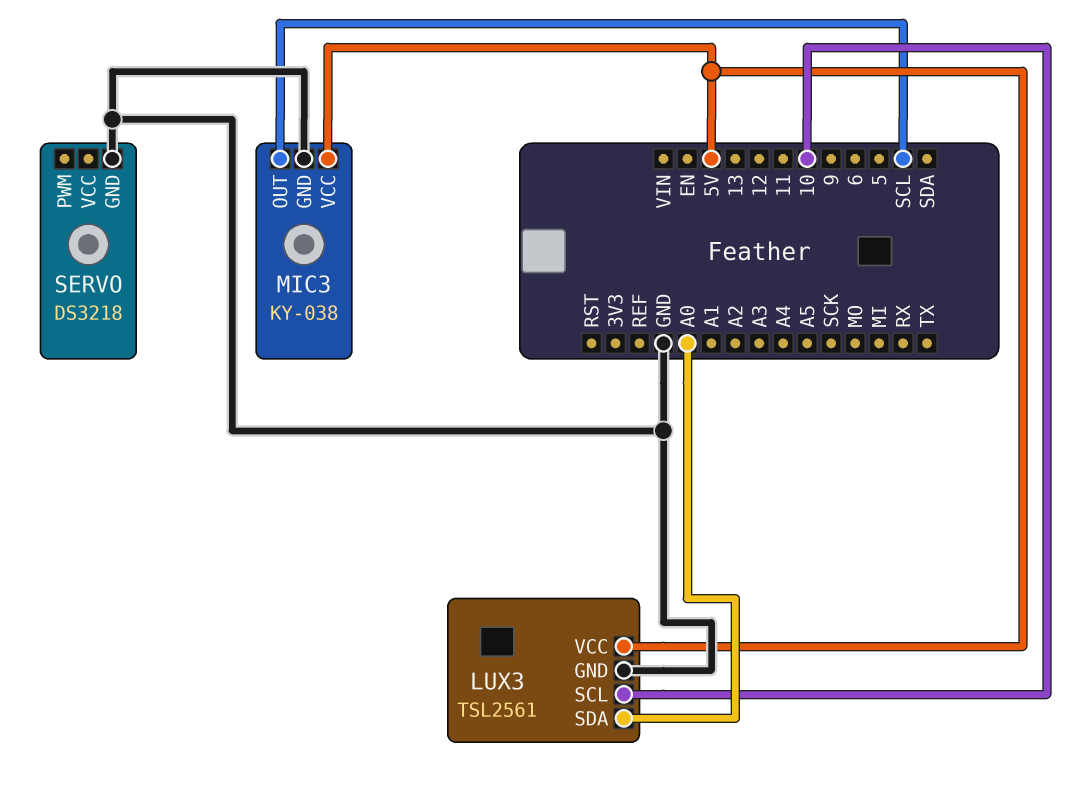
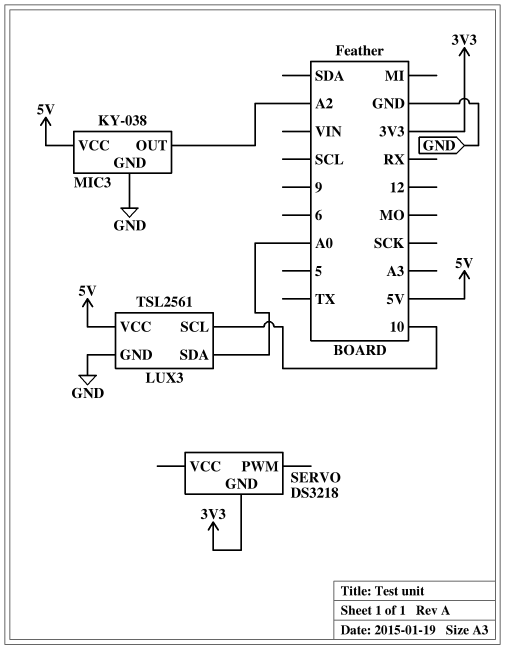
MIC3 pin OUT: SCL -> A2
SERVO pin GND: GND -> 3V3

